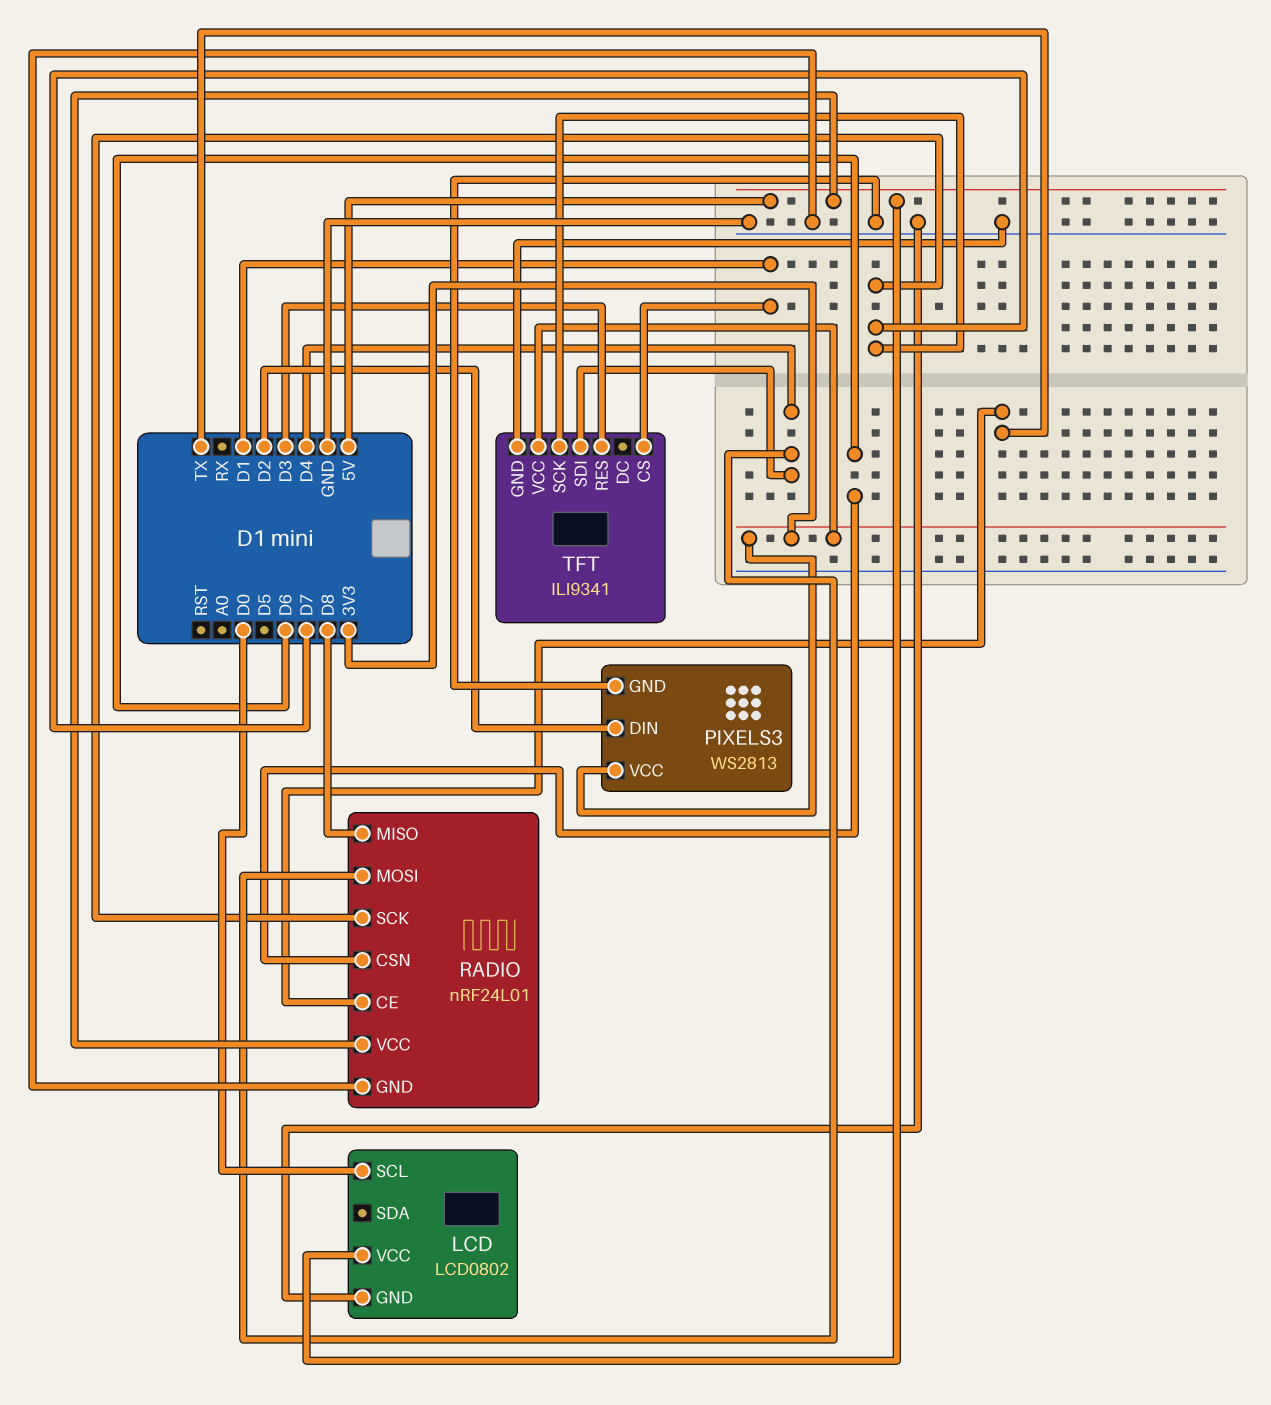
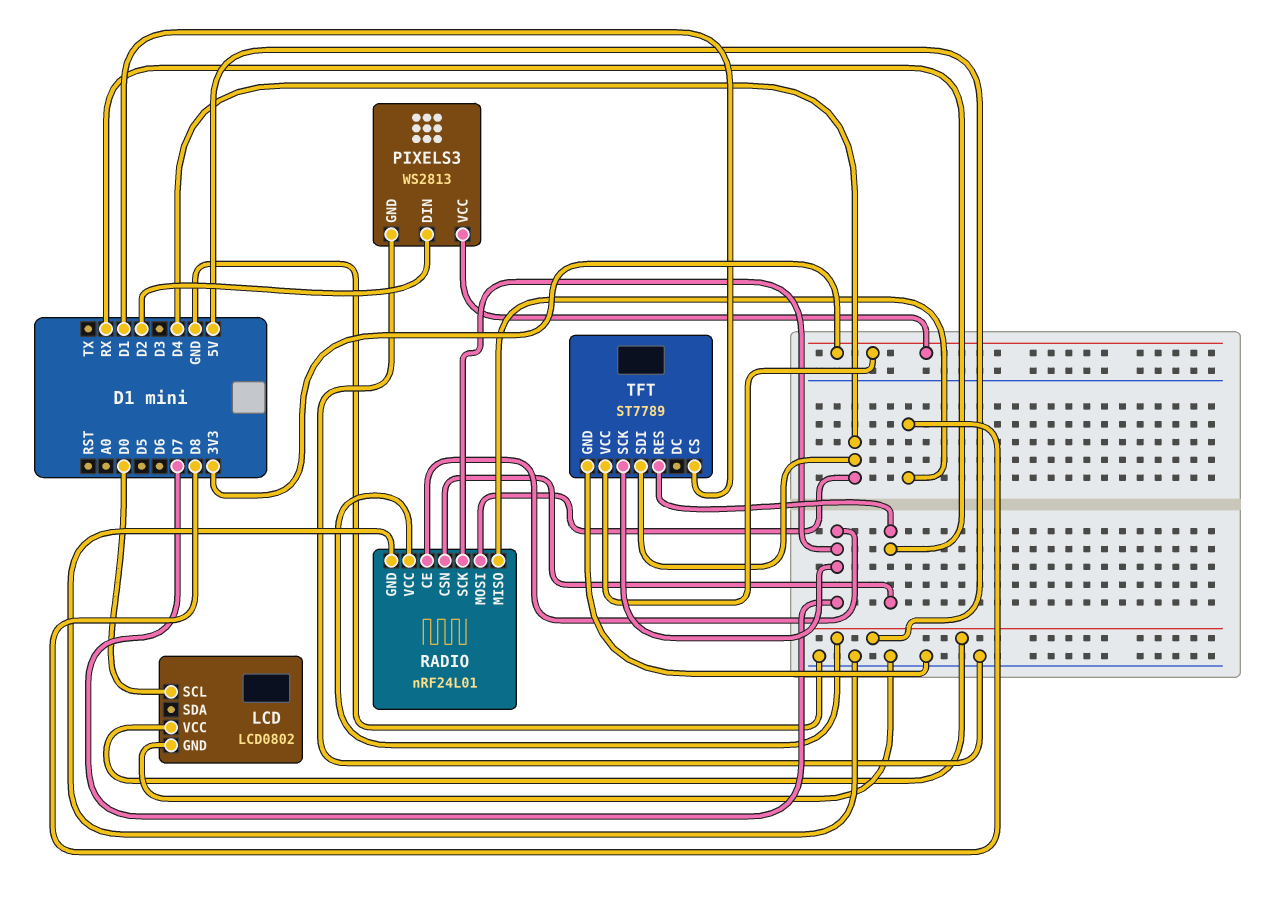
RADIO pin CE: TX -> D7
RADIO pin CSN: D6 -> RX
TFT: ILI9341 -> ST7789
TFT pin RES: D3 -> RX

